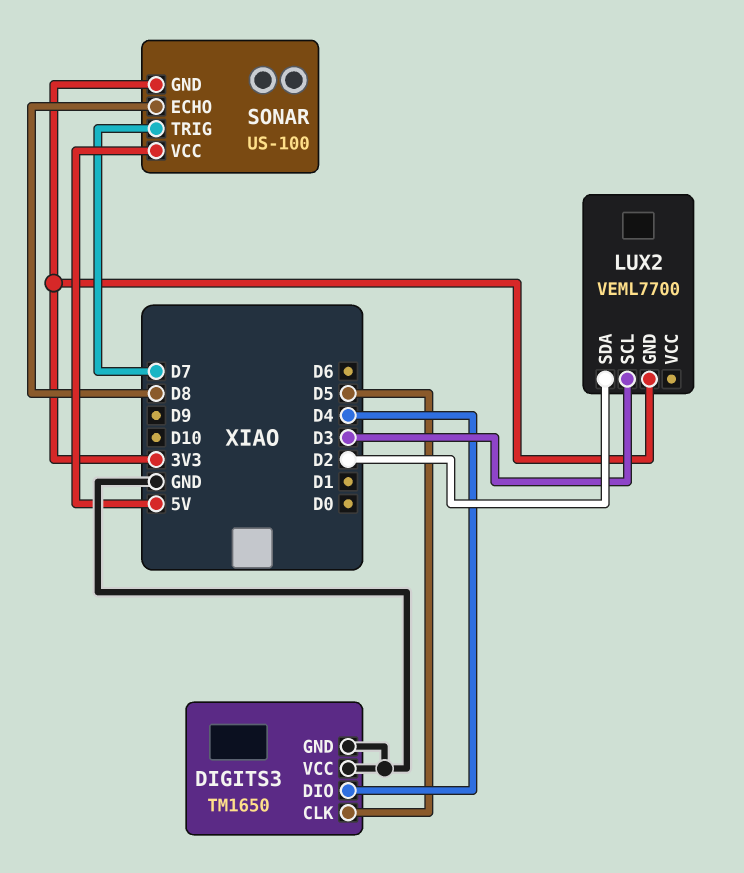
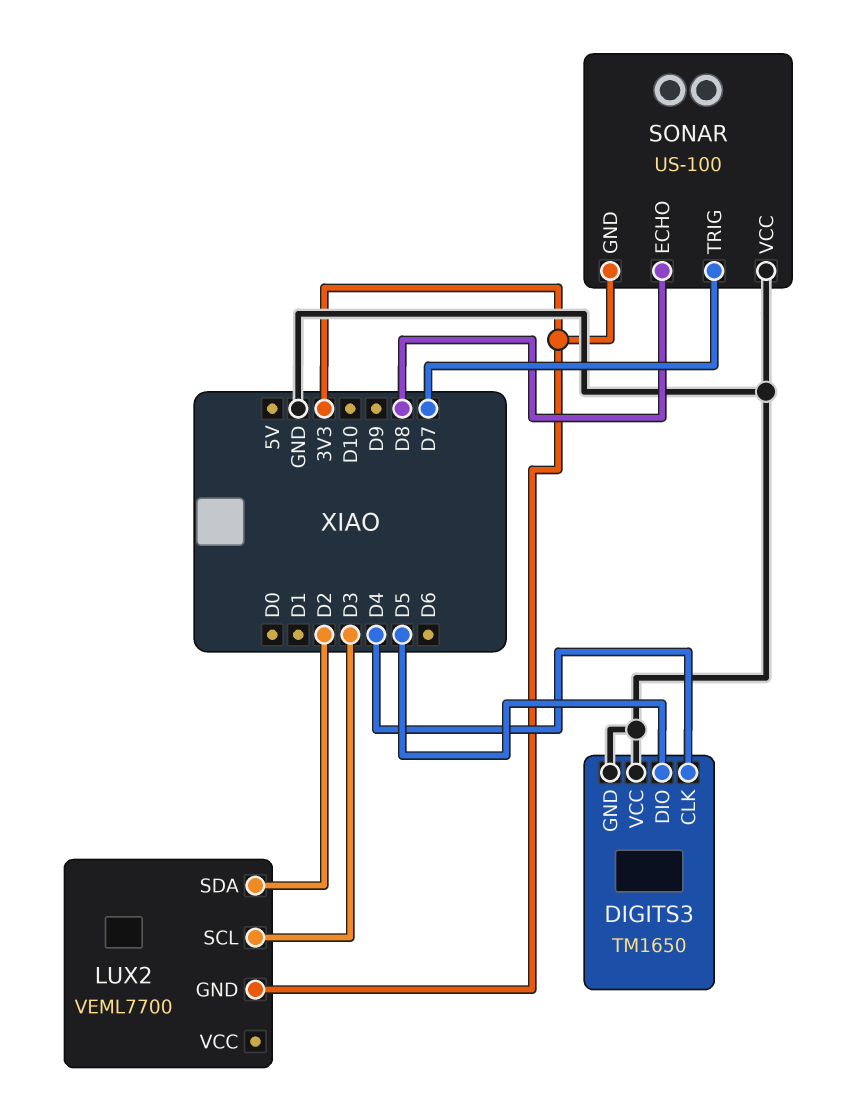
DIGITS3 pin CLK: D5 -> D4
DIGITS3 pin DIO: D4 -> D5
SONAR pin VCC: 5V -> GND

